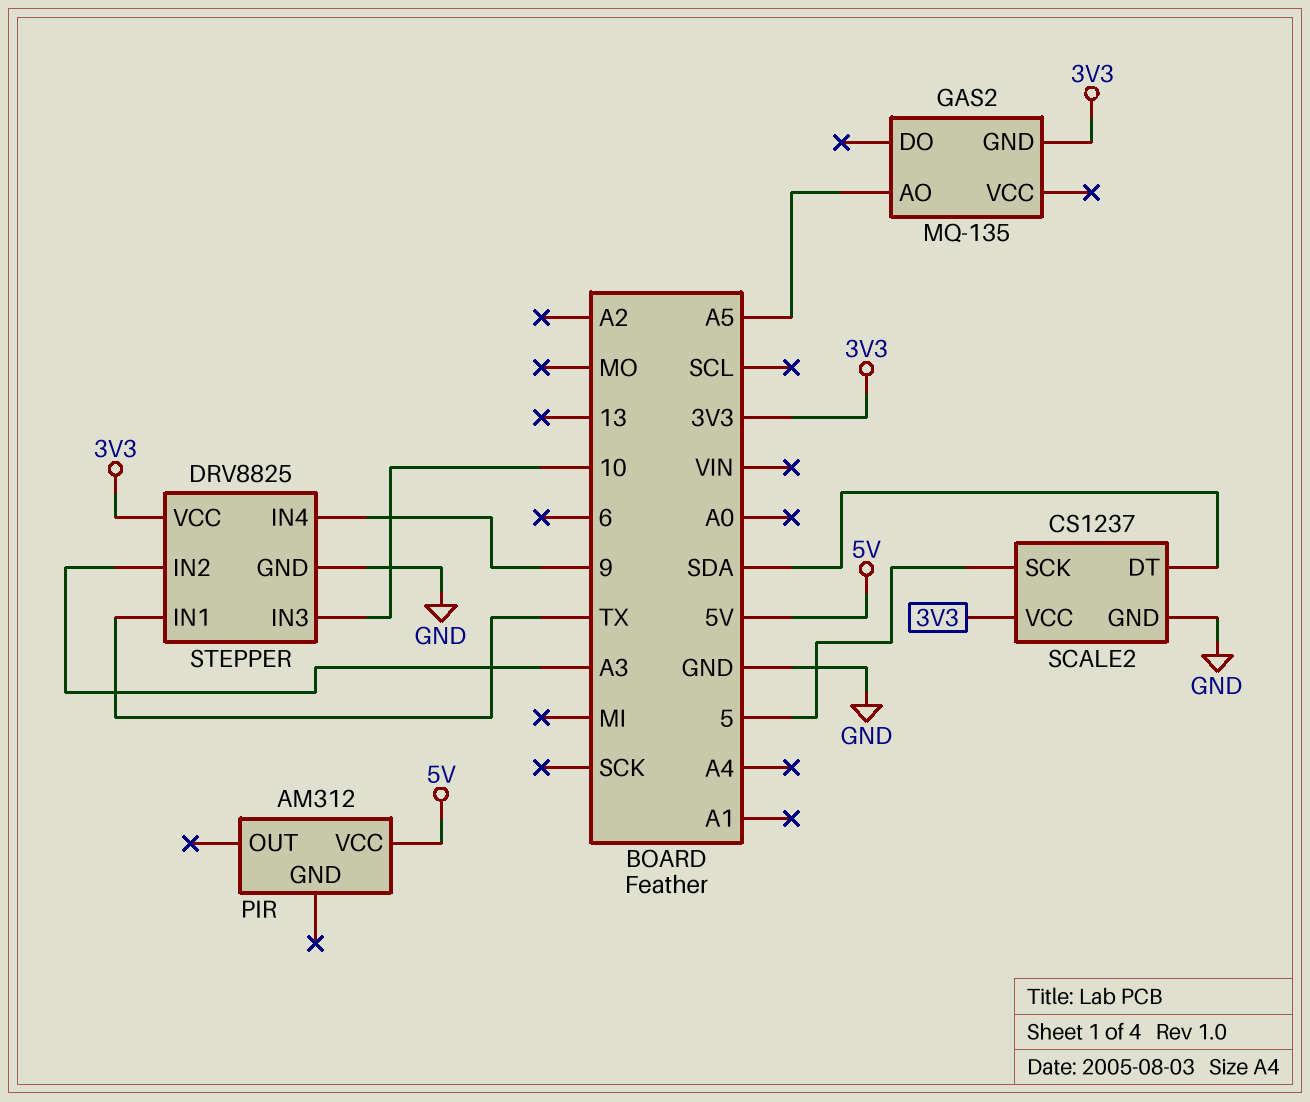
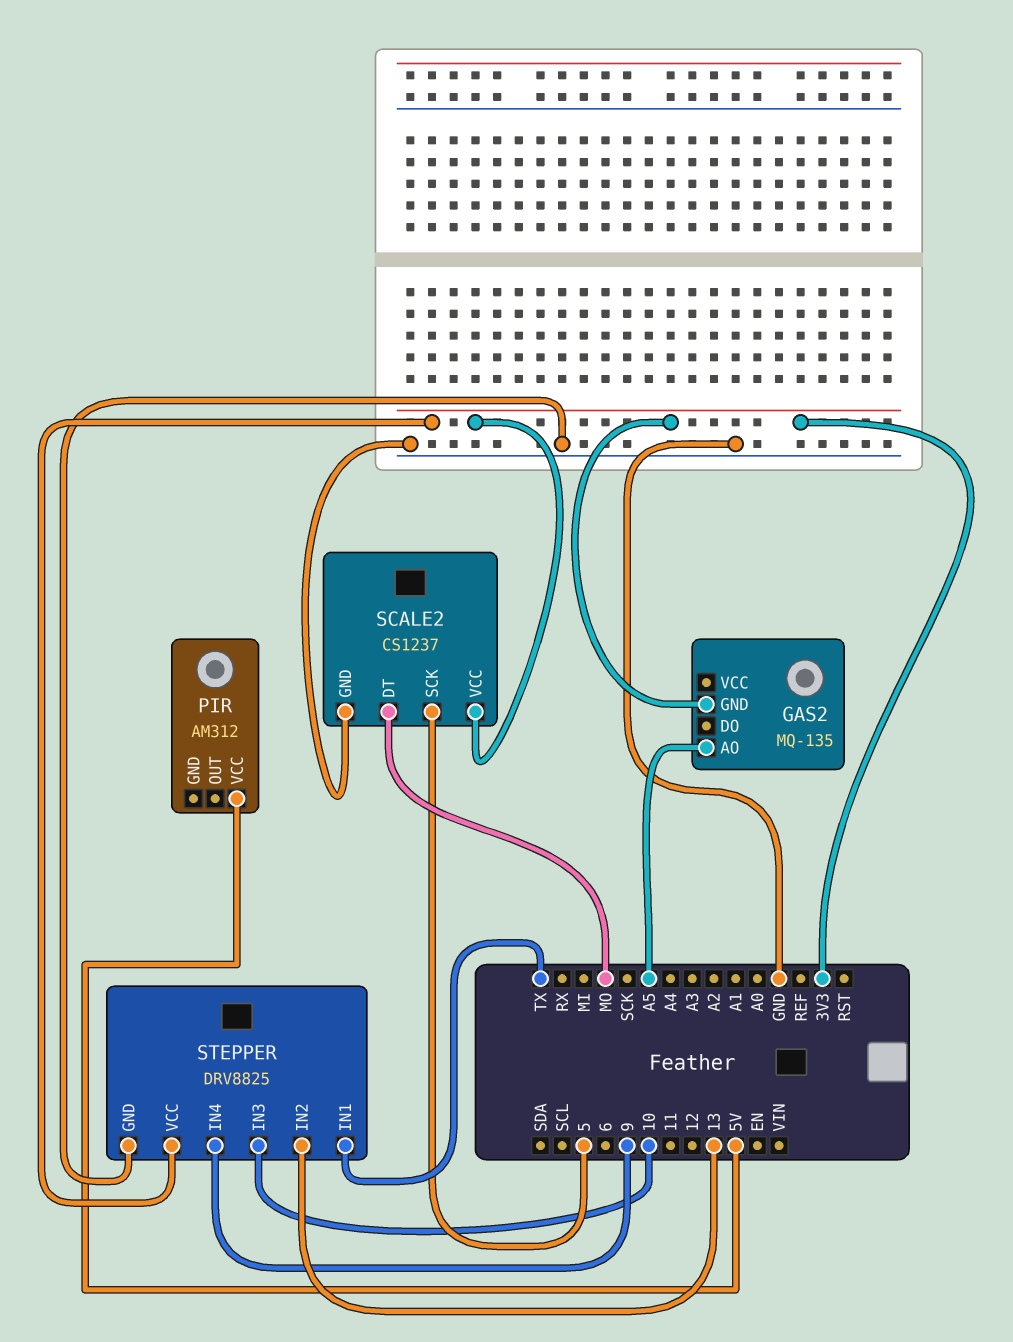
SCALE2 pin DT: SDA -> MO
STEPPER pin IN2: A3 -> 13

